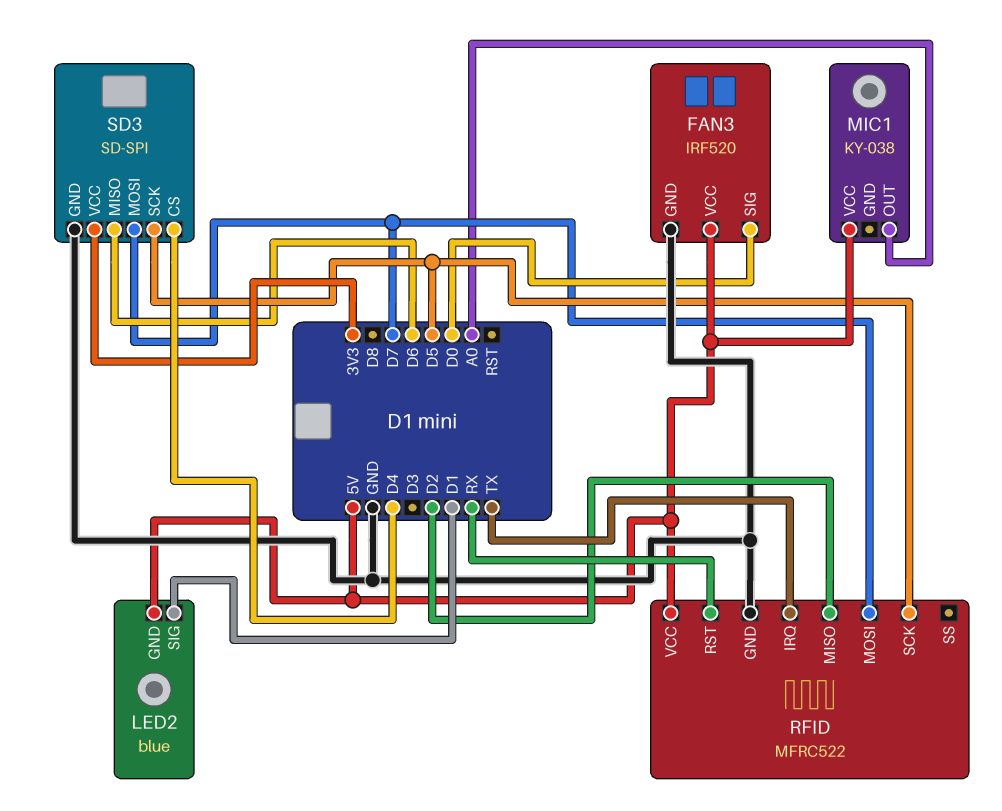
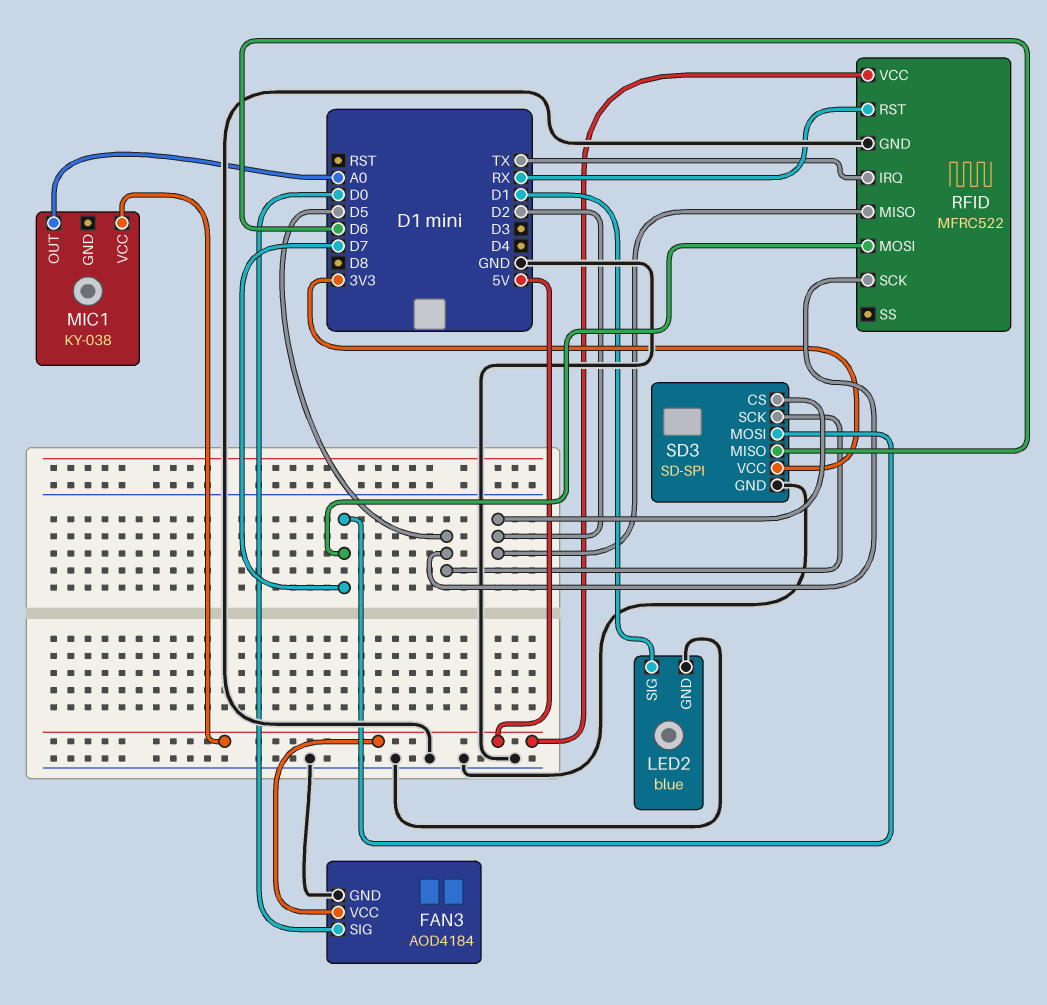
FAN3: IRF520 -> AOD4184
LED2 pin GND: 5V -> GND
SD3 pin CS: D4 -> D2

